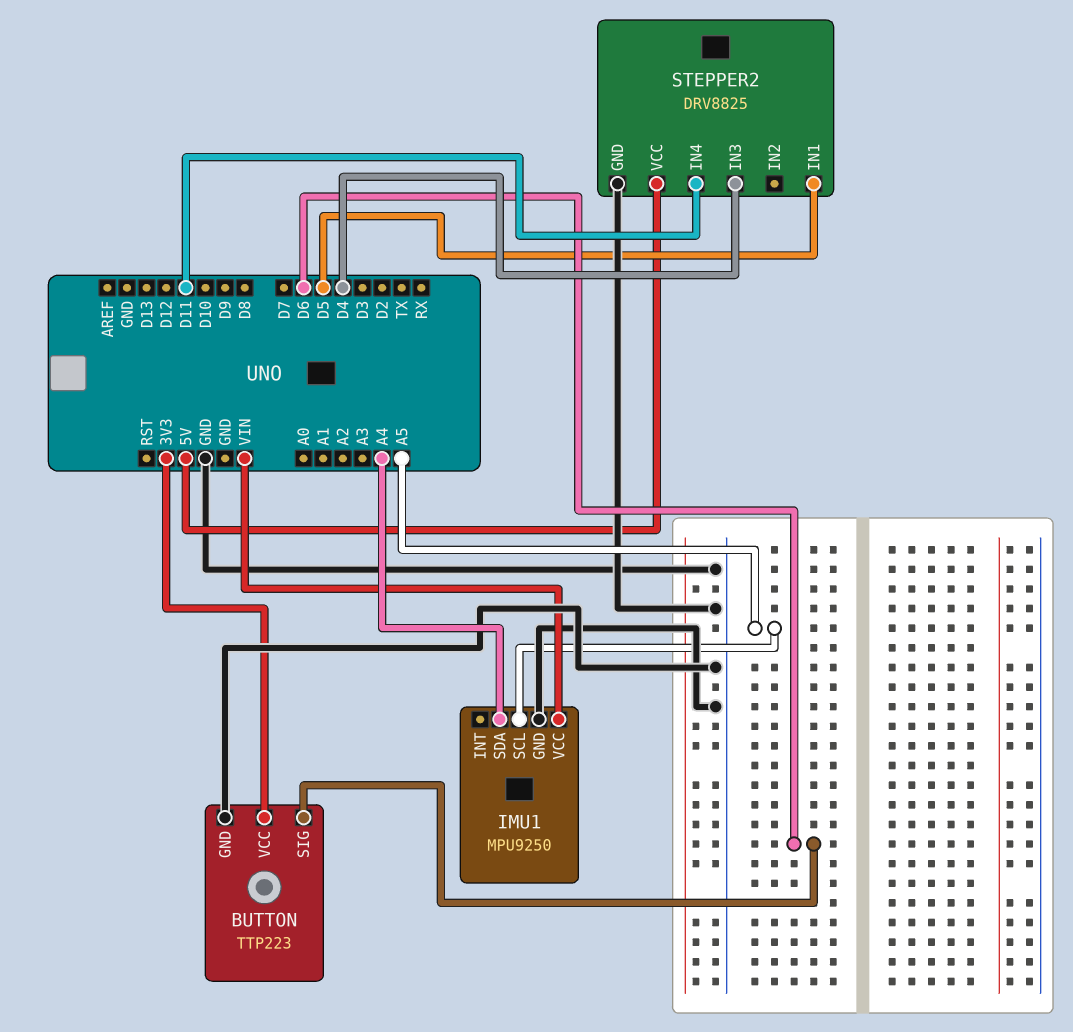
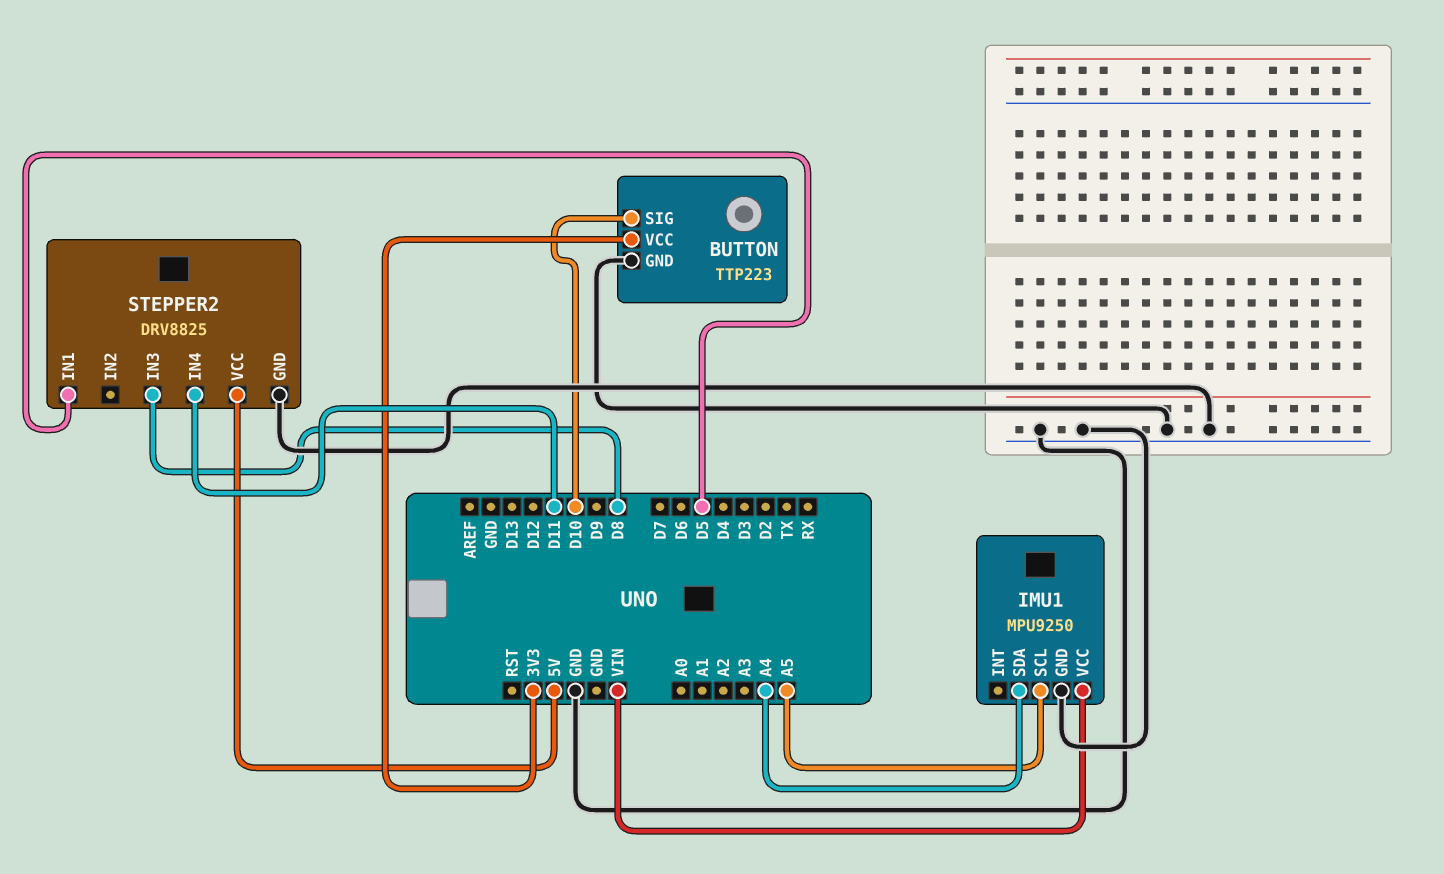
BUTTON pin SIG: D6 -> D10
STEPPER2 pin IN3: D4 -> D8

